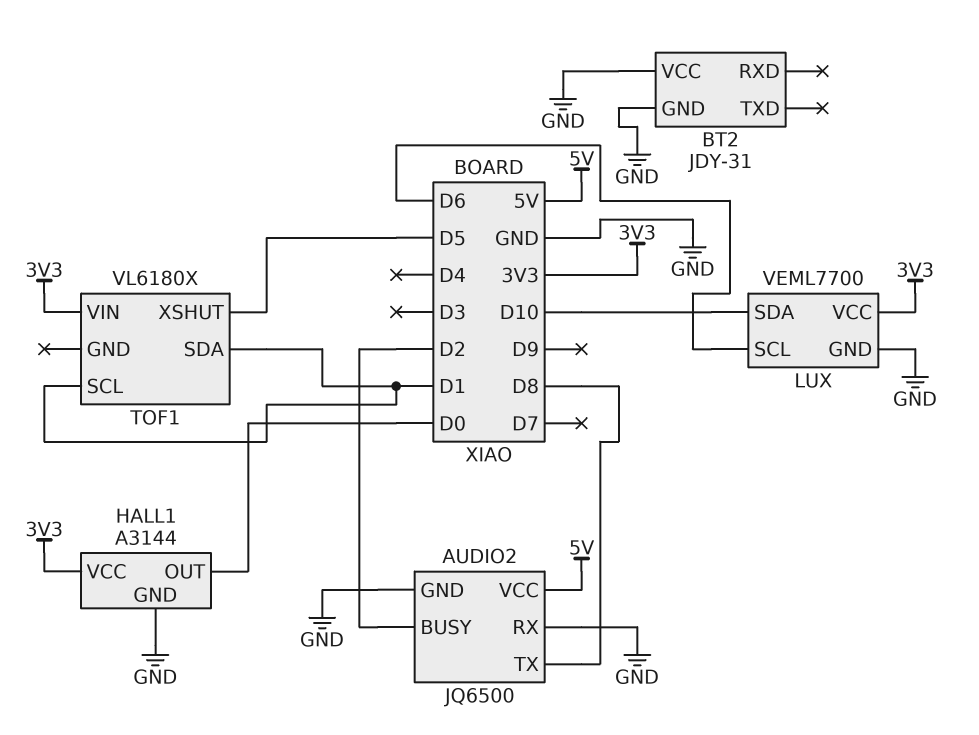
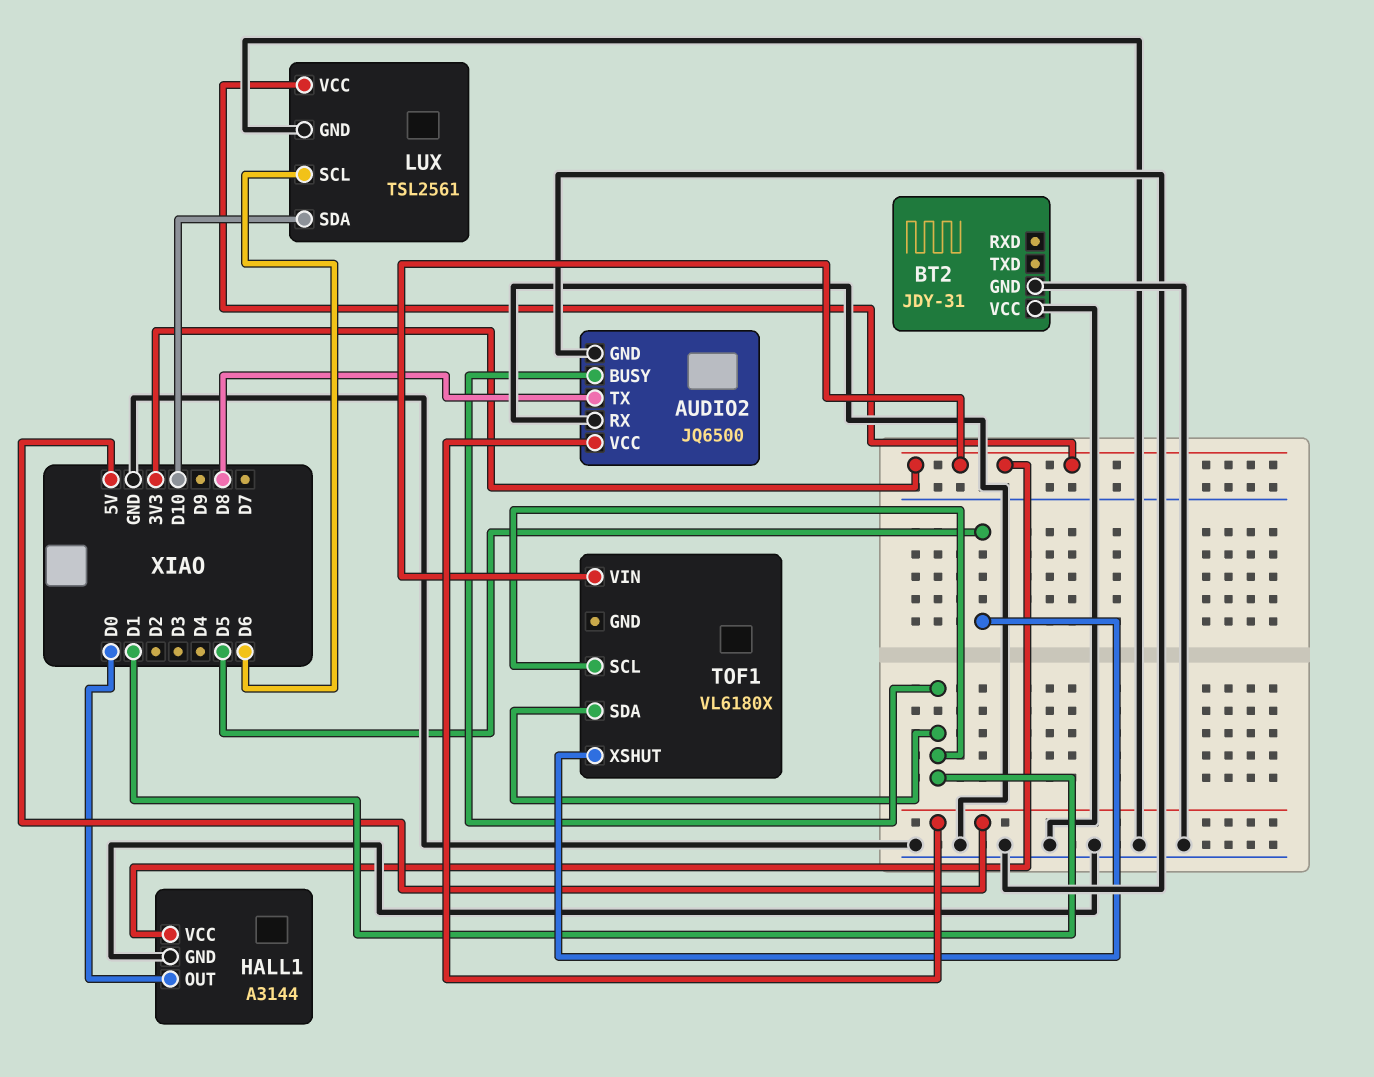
AUDIO2 pin BUSY: D2 -> D1
LUX: VEML7700 -> TSL2561

